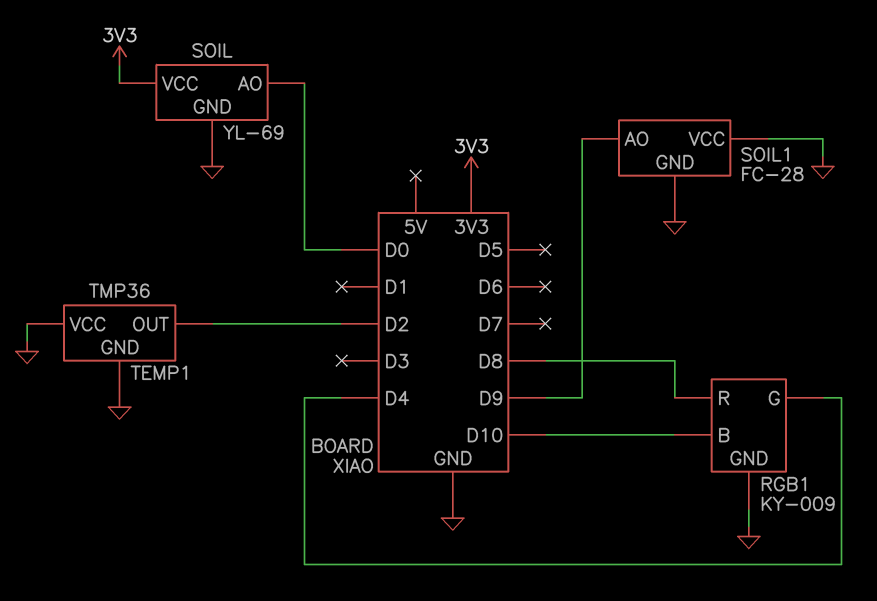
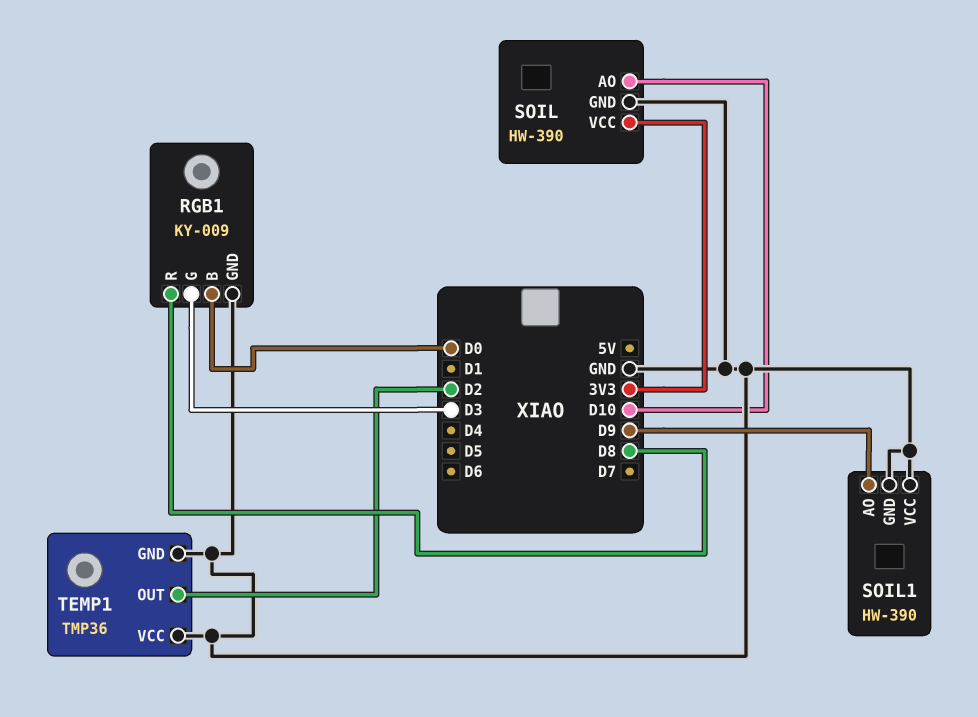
RGB1 pin B: D10 -> D0
RGB1 pin G: D4 -> D3
SOIL: YL-69 -> HW-390
SOIL pin AO: D0 -> D10
SOIL1: FC-28 -> HW-390

